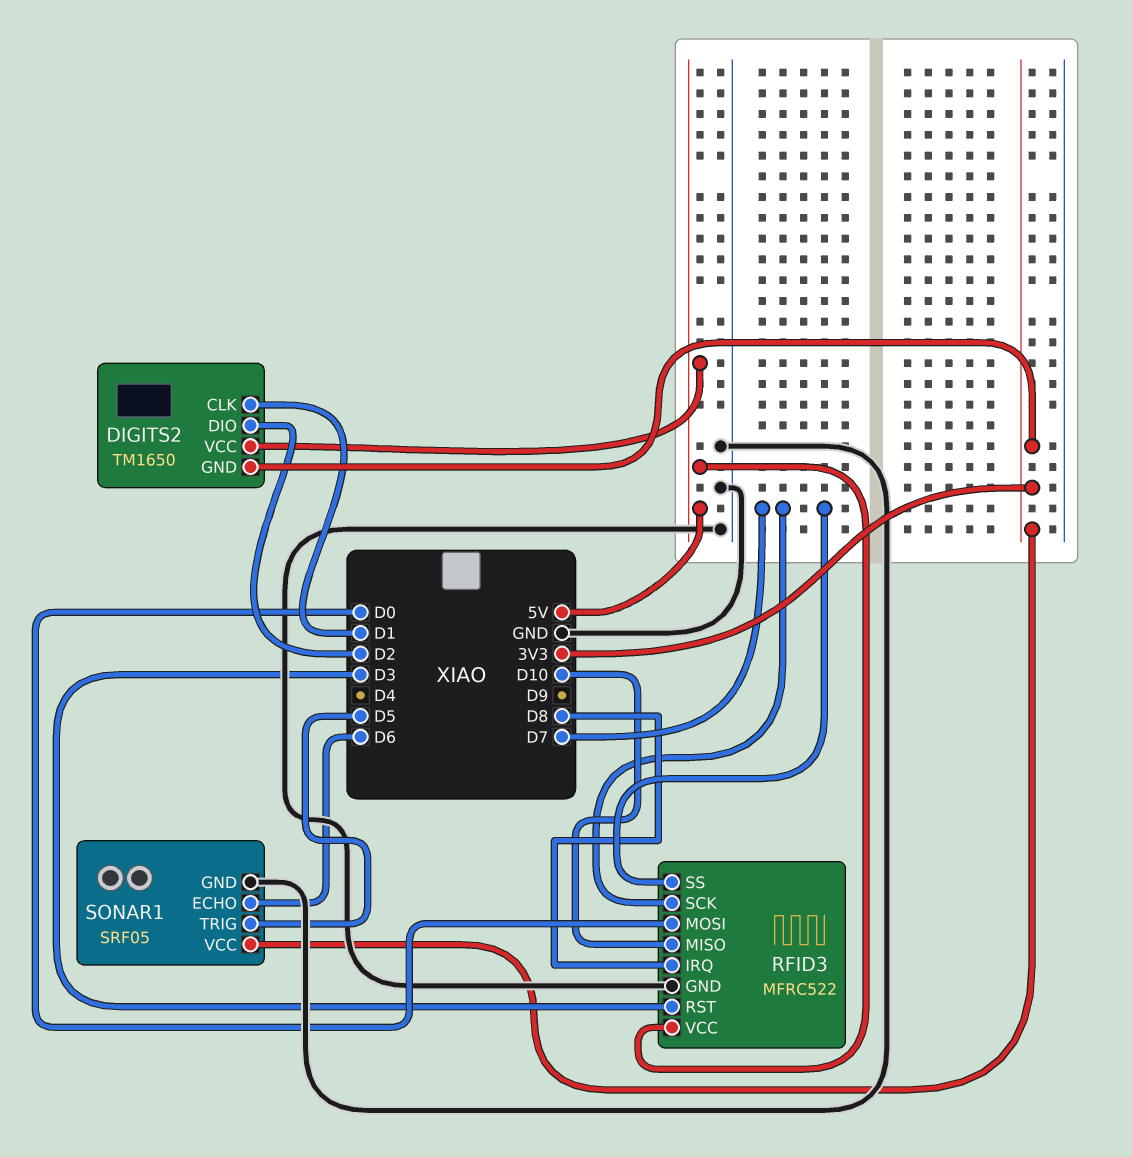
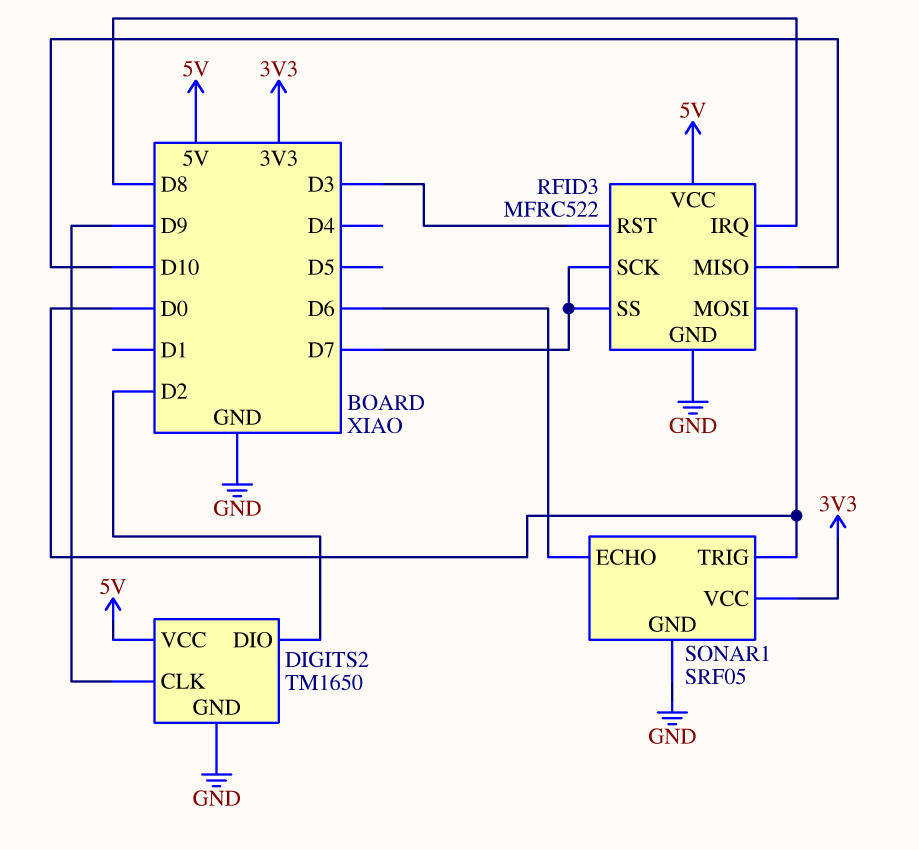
DIGITS2 pin CLK: D1 -> D9
DIGITS2 pin GND: 3V3 -> GND
SONAR1 pin TRIG: D5 -> D0

